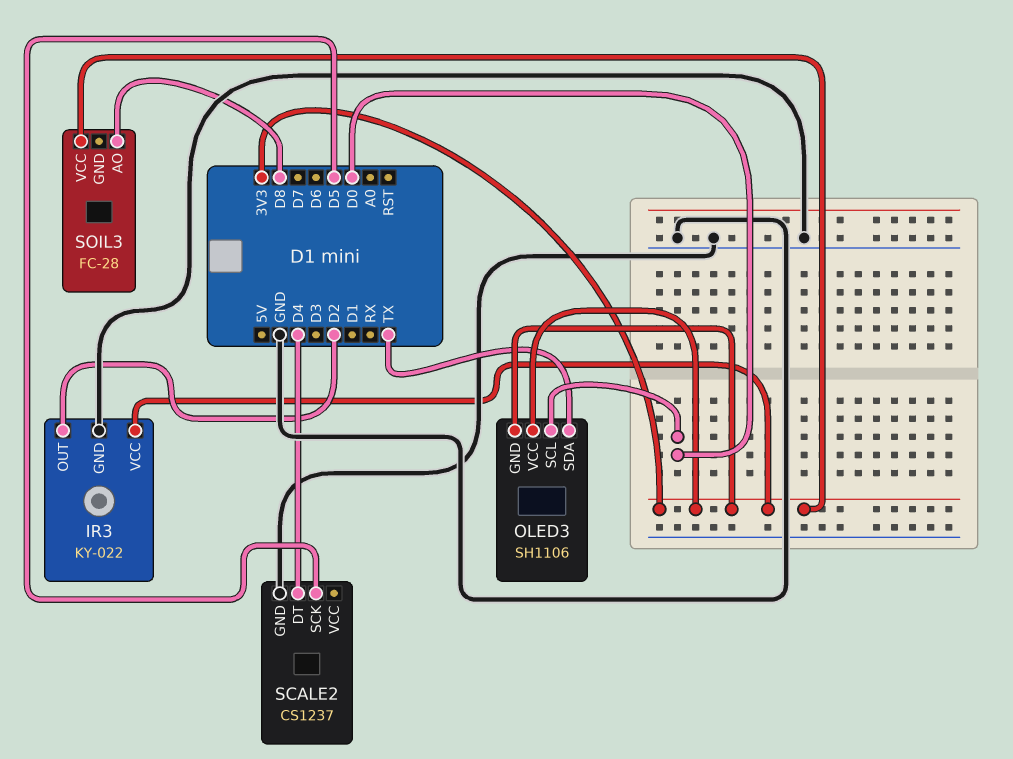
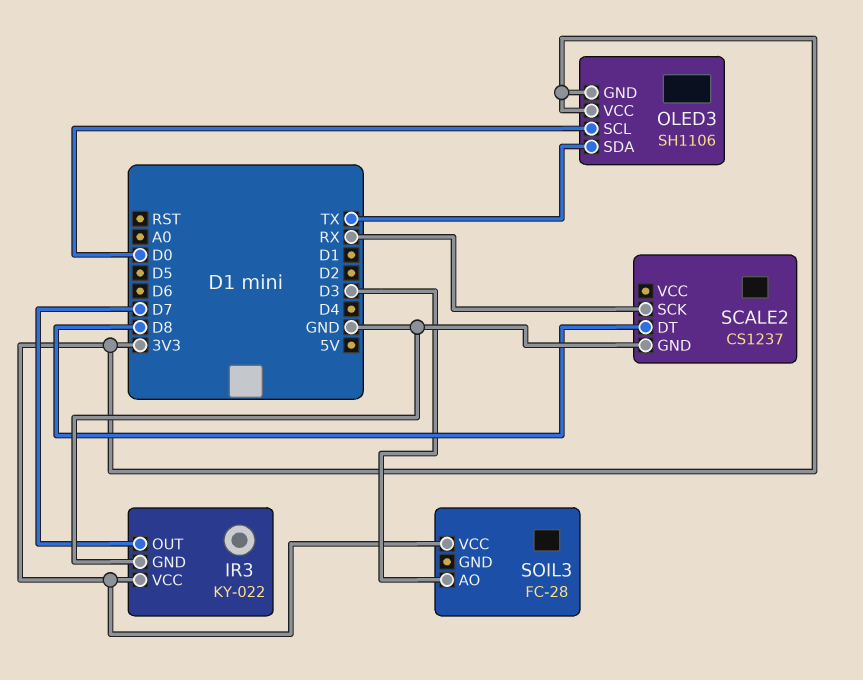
IR3 pin OUT: D2 -> D7
SCALE2 pin DT: D4 -> D8
SCALE2 pin SCK: D5 -> RX
SOIL3 pin AO: D8 -> D3

